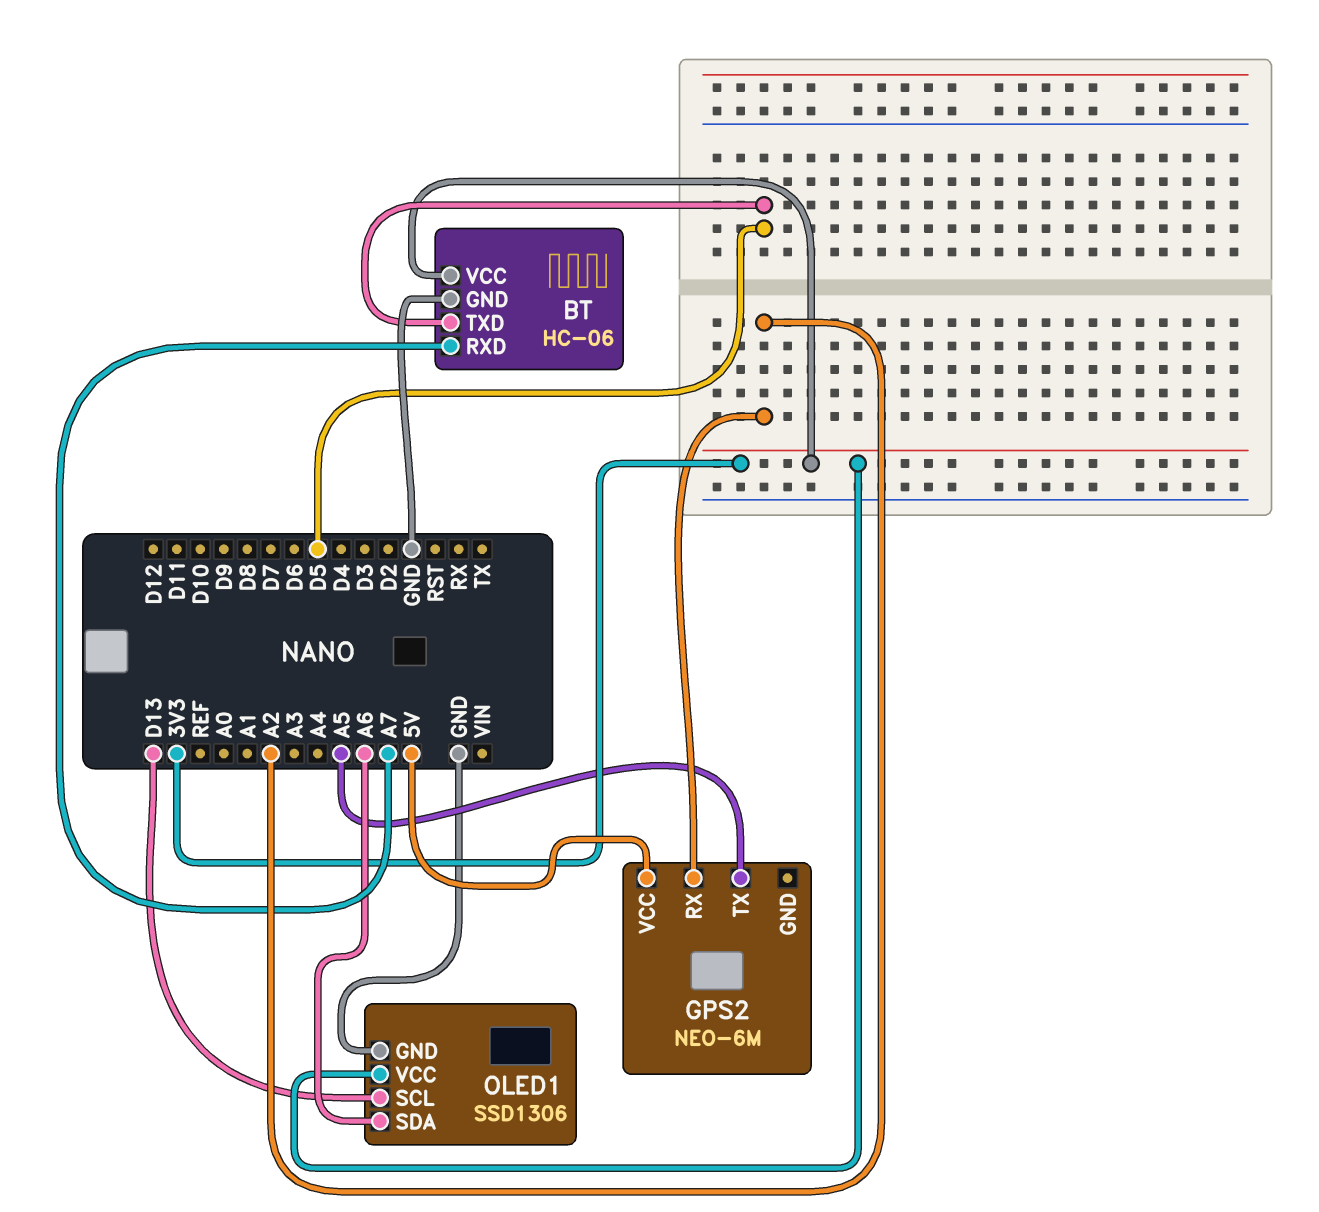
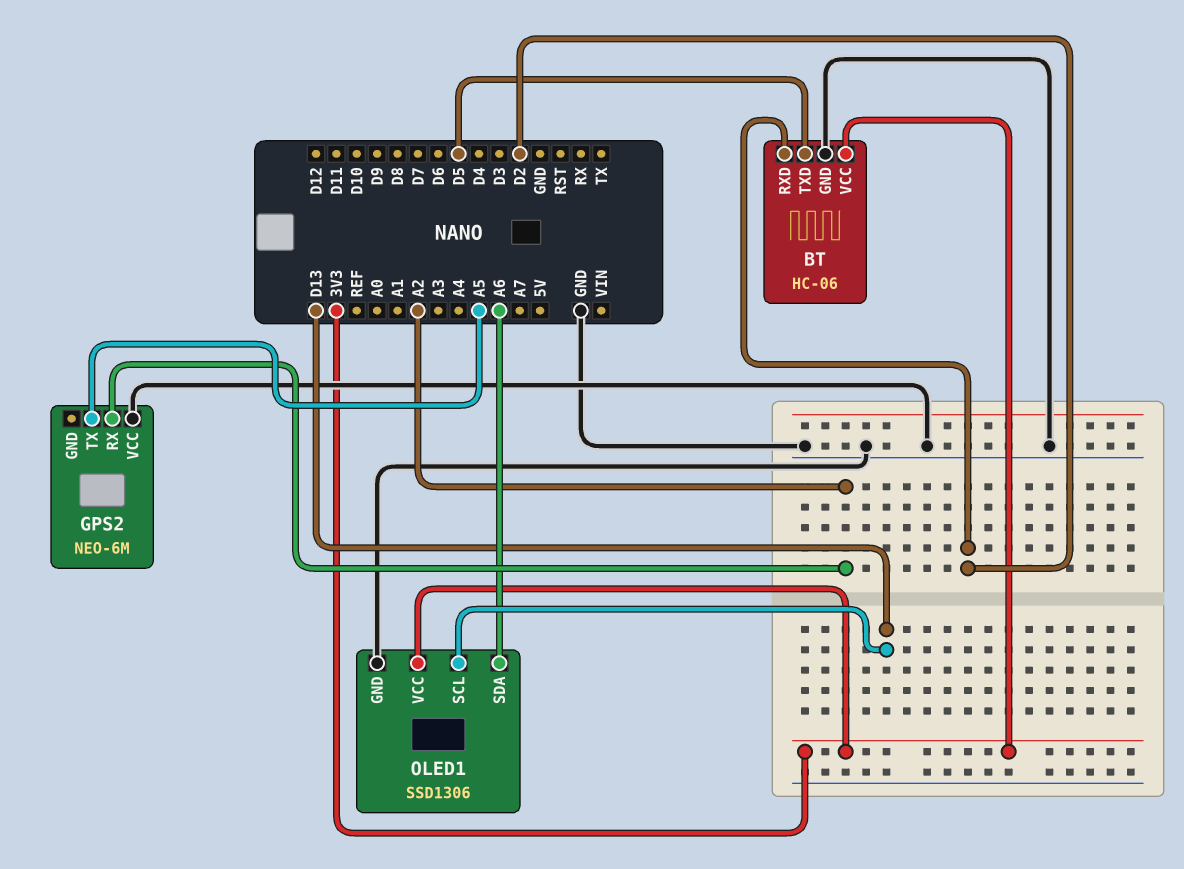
BT pin RXD: A7 -> D2
GPS2 pin VCC: 5V -> GND

